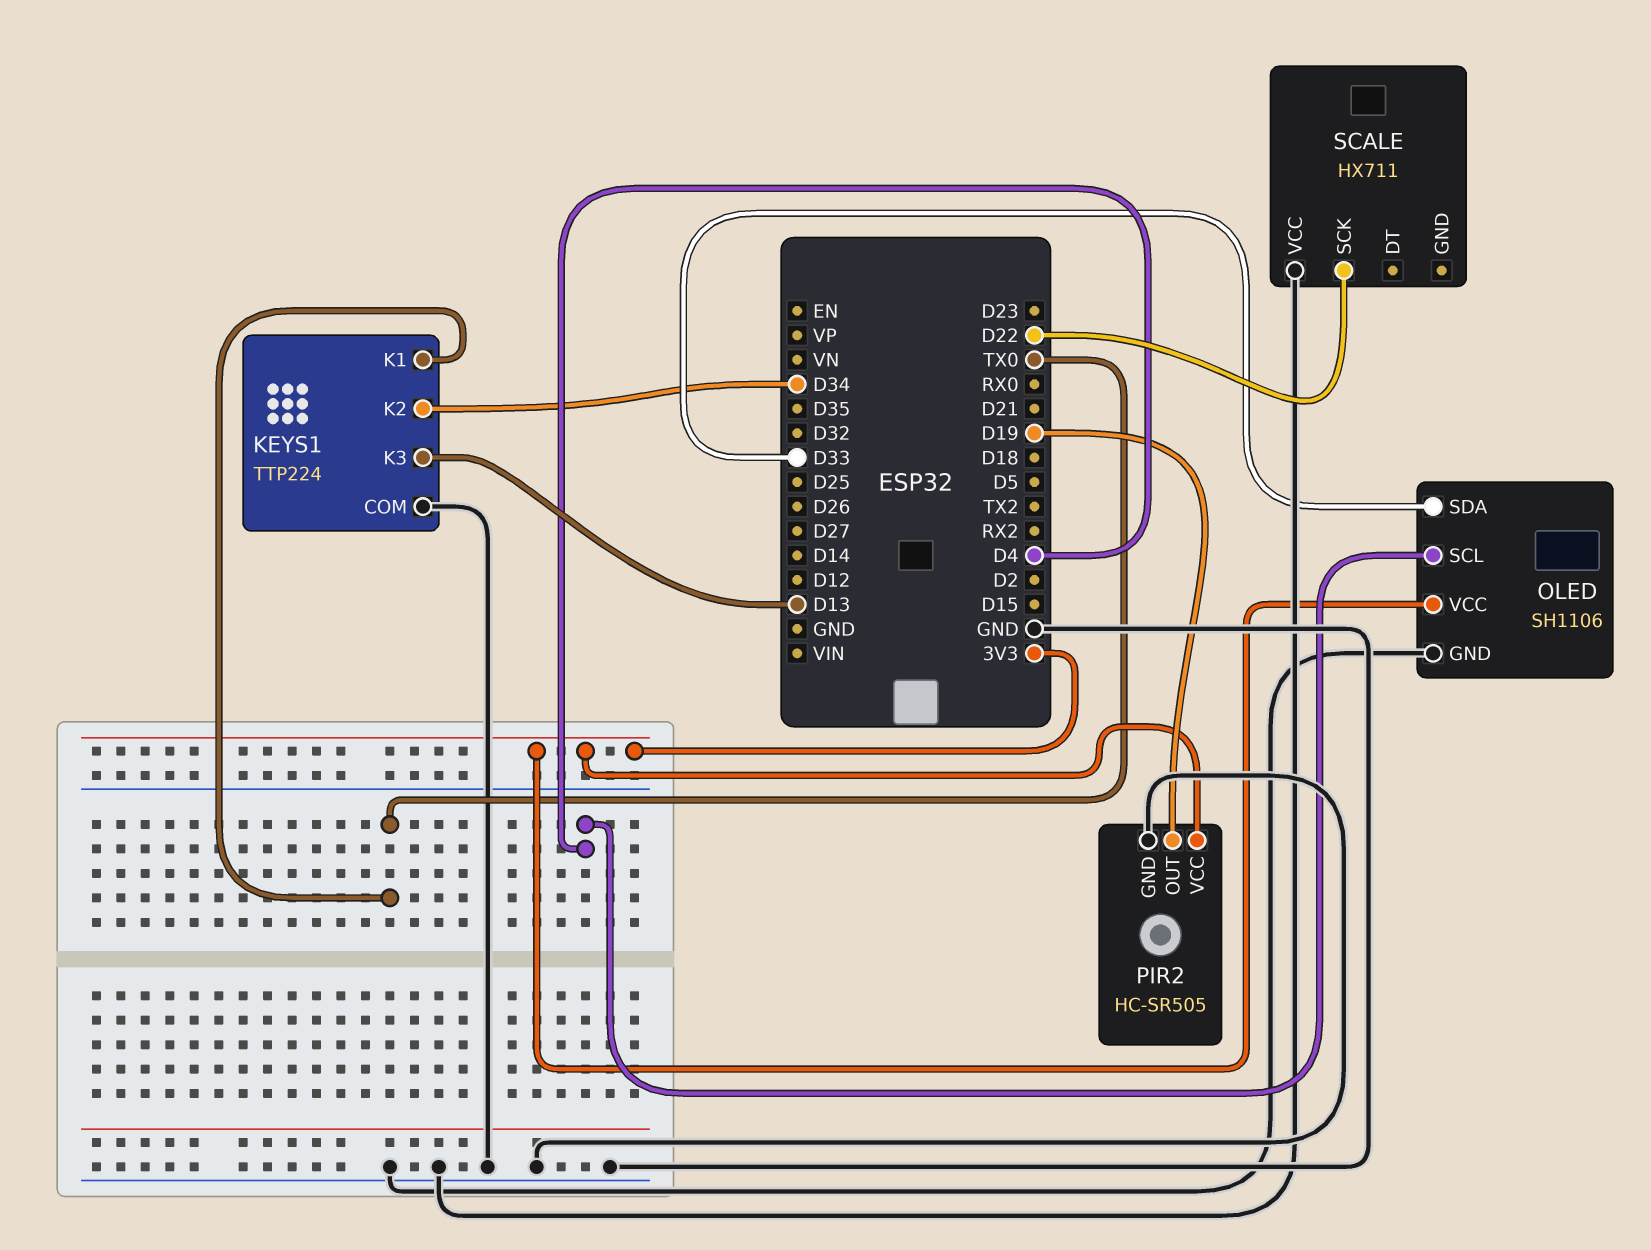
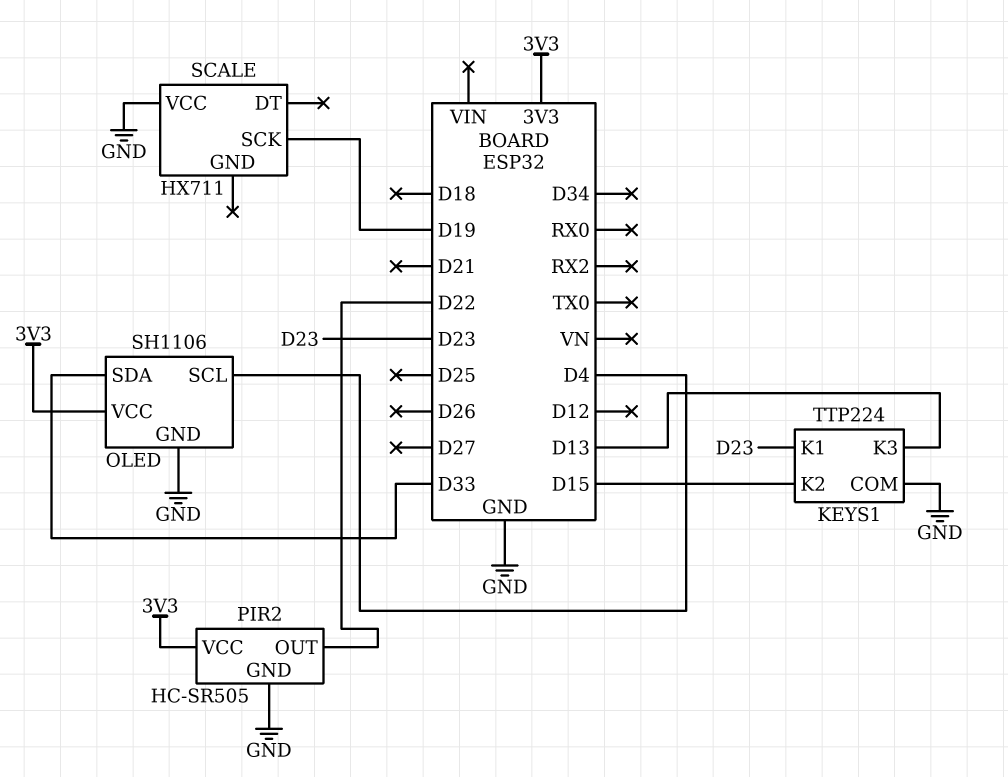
KEYS1 pin K1: TX0 -> D23
KEYS1 pin K2: D34 -> D15
PIR2 pin OUT: D19 -> D22
SCALE pin SCK: D22 -> D19

